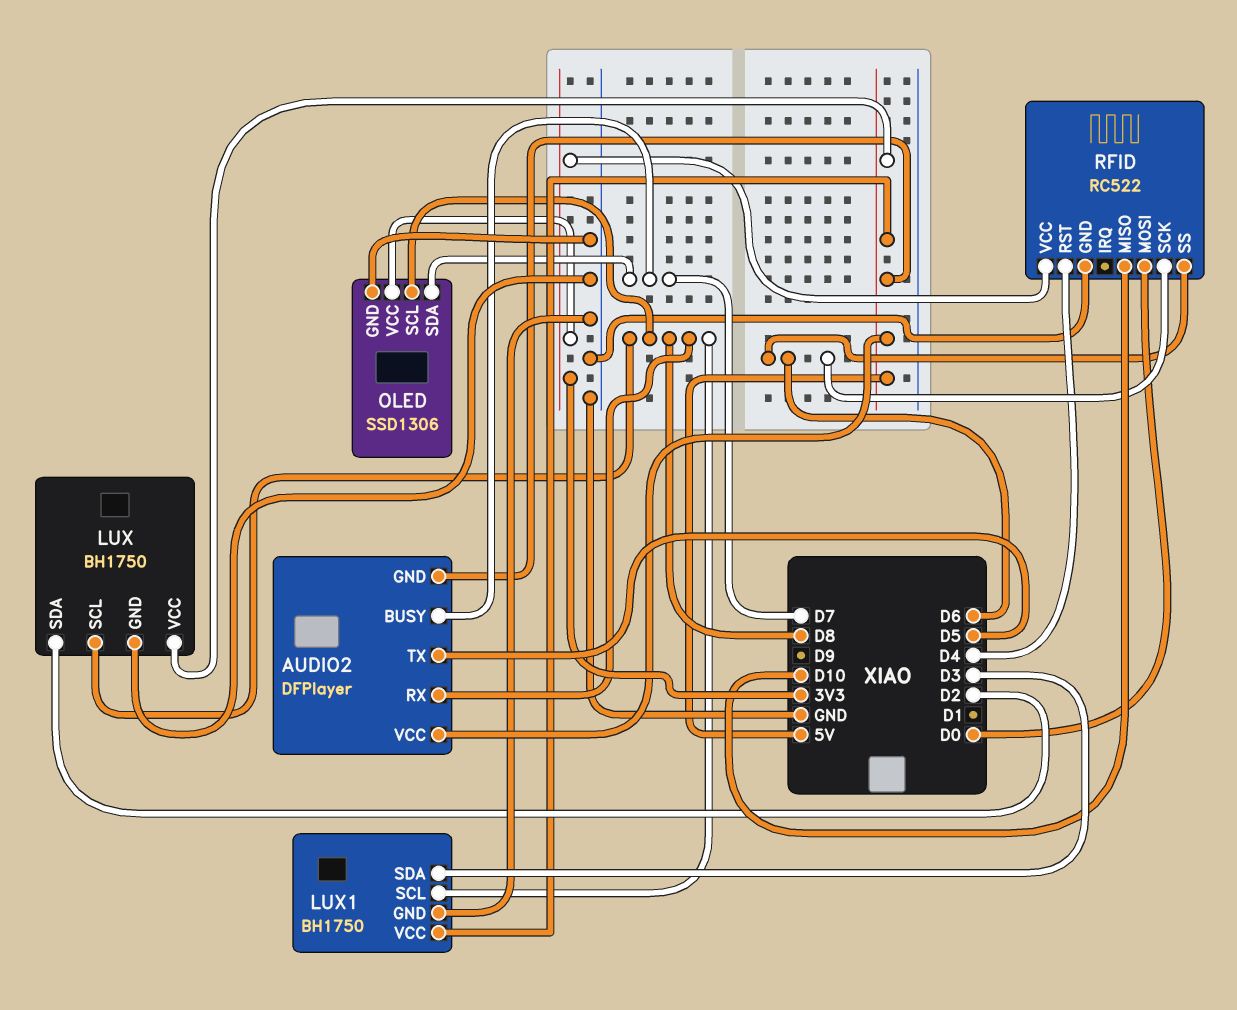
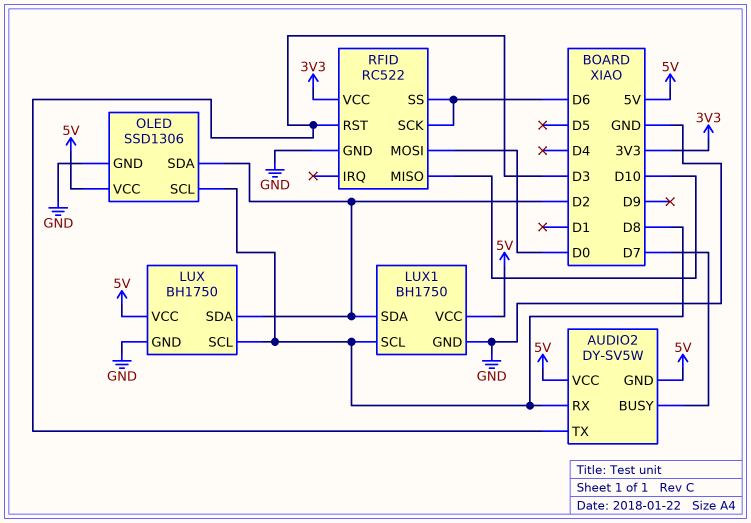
AUDIO2: DFPlayer -> DY-SV5W
AUDIO2 pin TX: D5 -> D3
LUX1 pin SDA: D3 -> D2
OLED pin SDA: D7 -> D2
OLED pin VCC: 3V3 -> 5V
RFID pin RST: D4 -> D3

